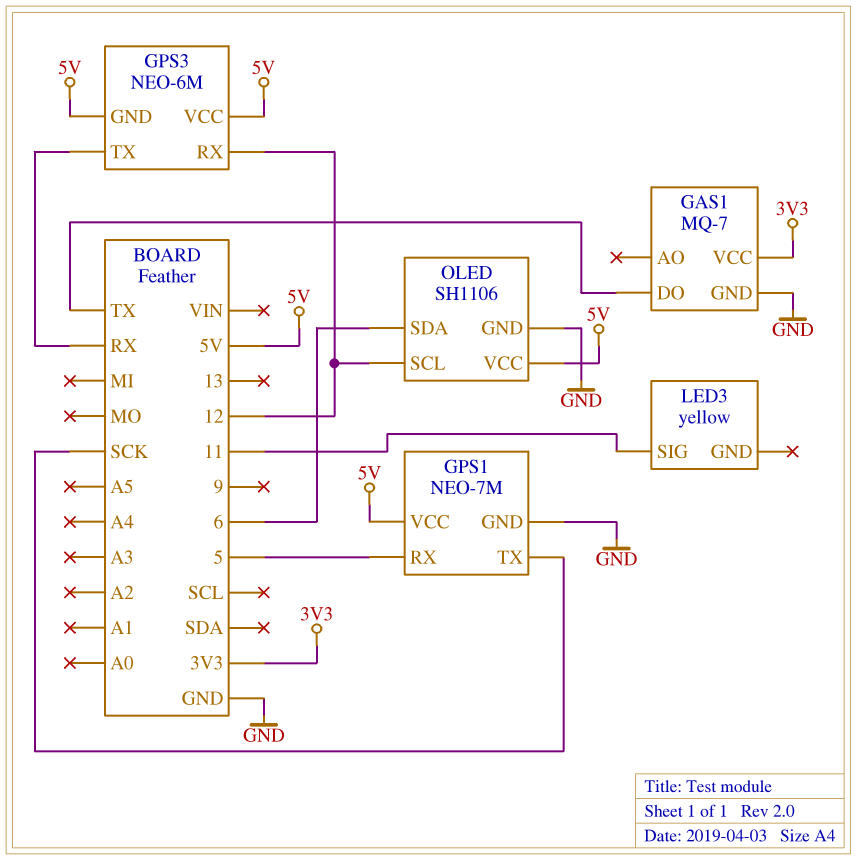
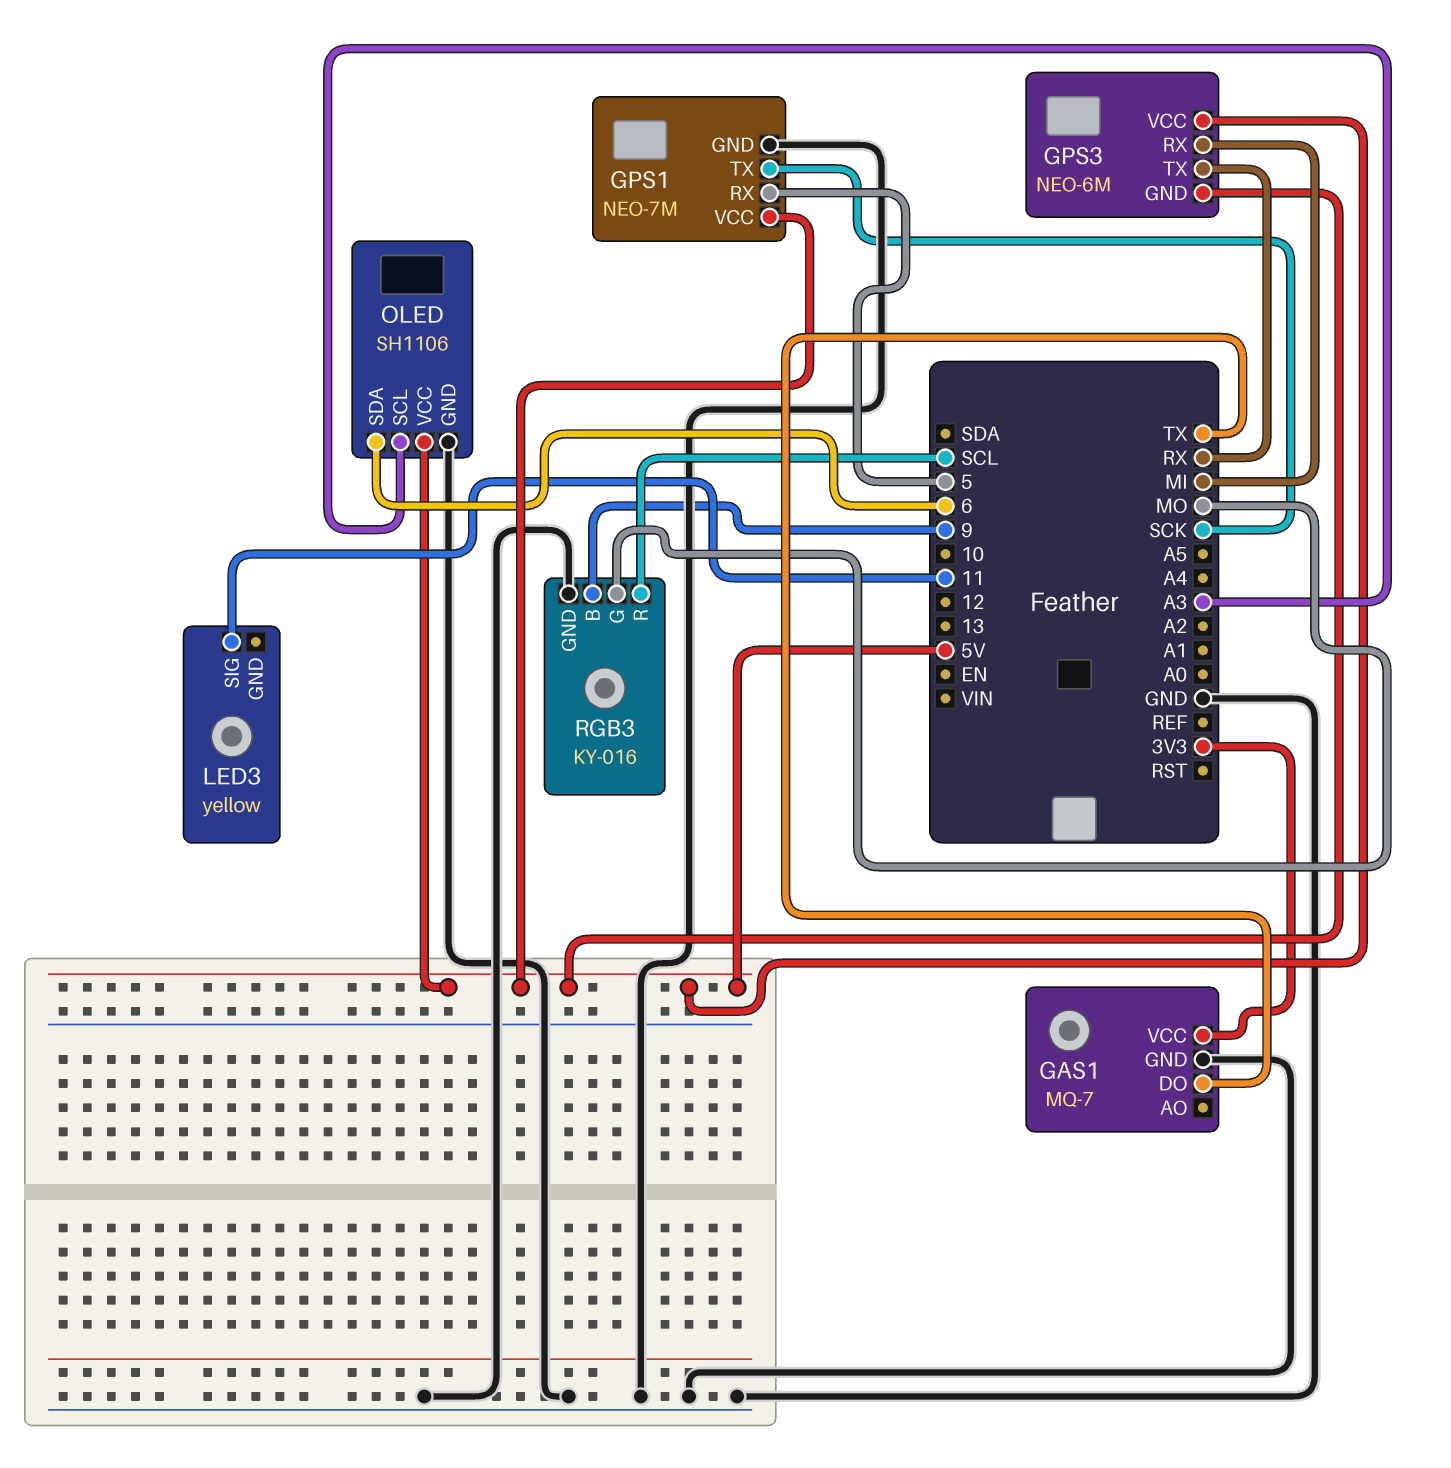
GPS3 pin RX: 12 -> MI
OLED pin SCL: 12 -> A3
RGB3: none -> KY-016
RGB3 pin B: none -> 9
RGB3 pin G: none -> MO
RGB3 pin GND: none -> GND
RGB3 pin R: none -> SCL

